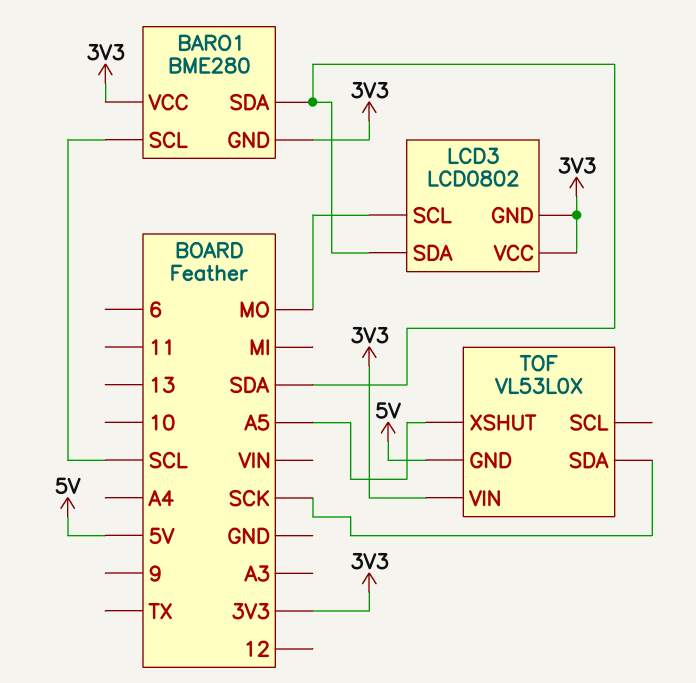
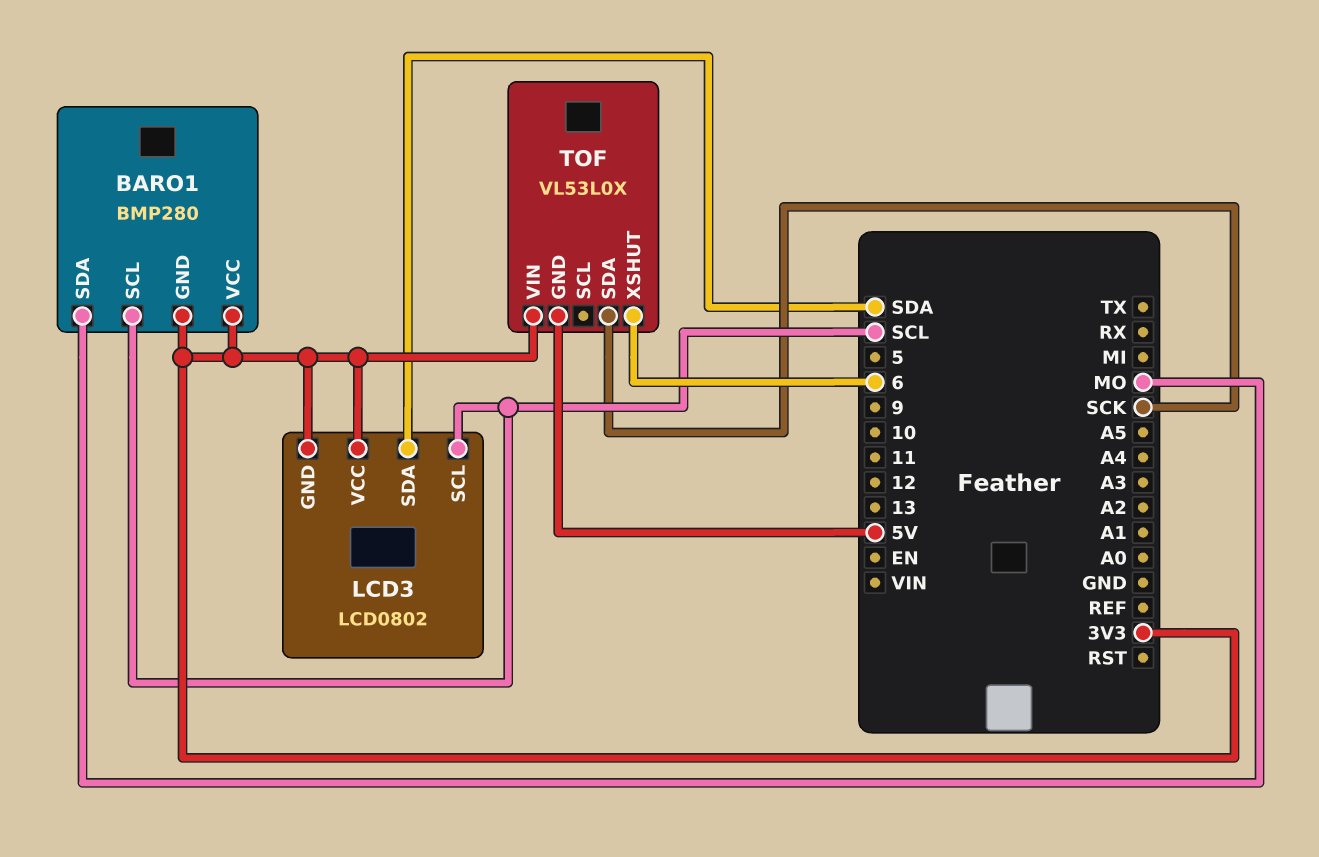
BARO1: BME280 -> BMP280
BARO1 pin SDA: SDA -> MO
LCD3 pin SCL: MO -> SCL
TOF pin XSHUT: A5 -> 6

